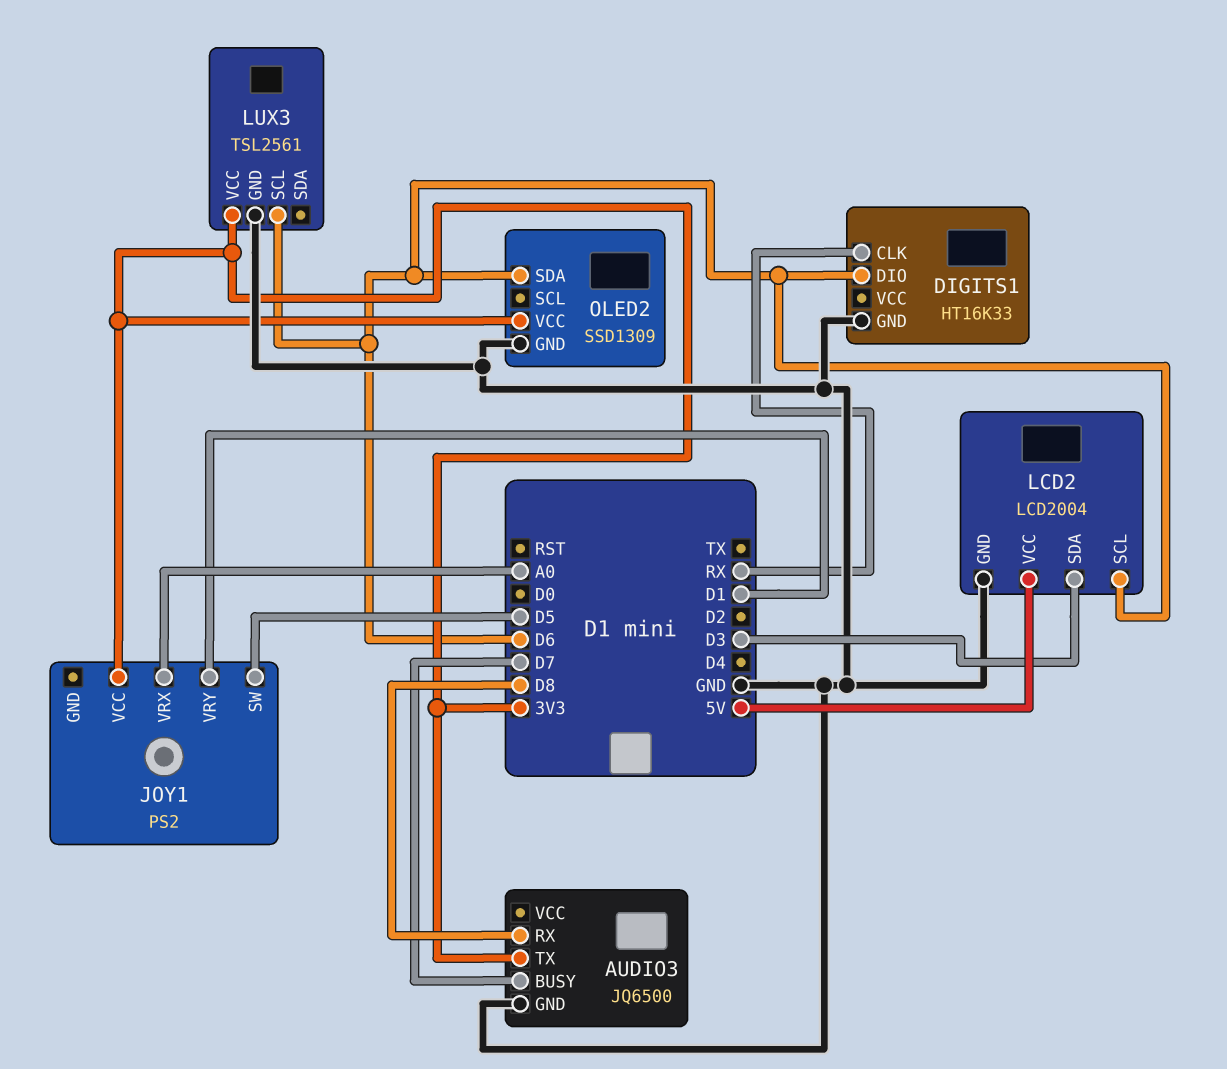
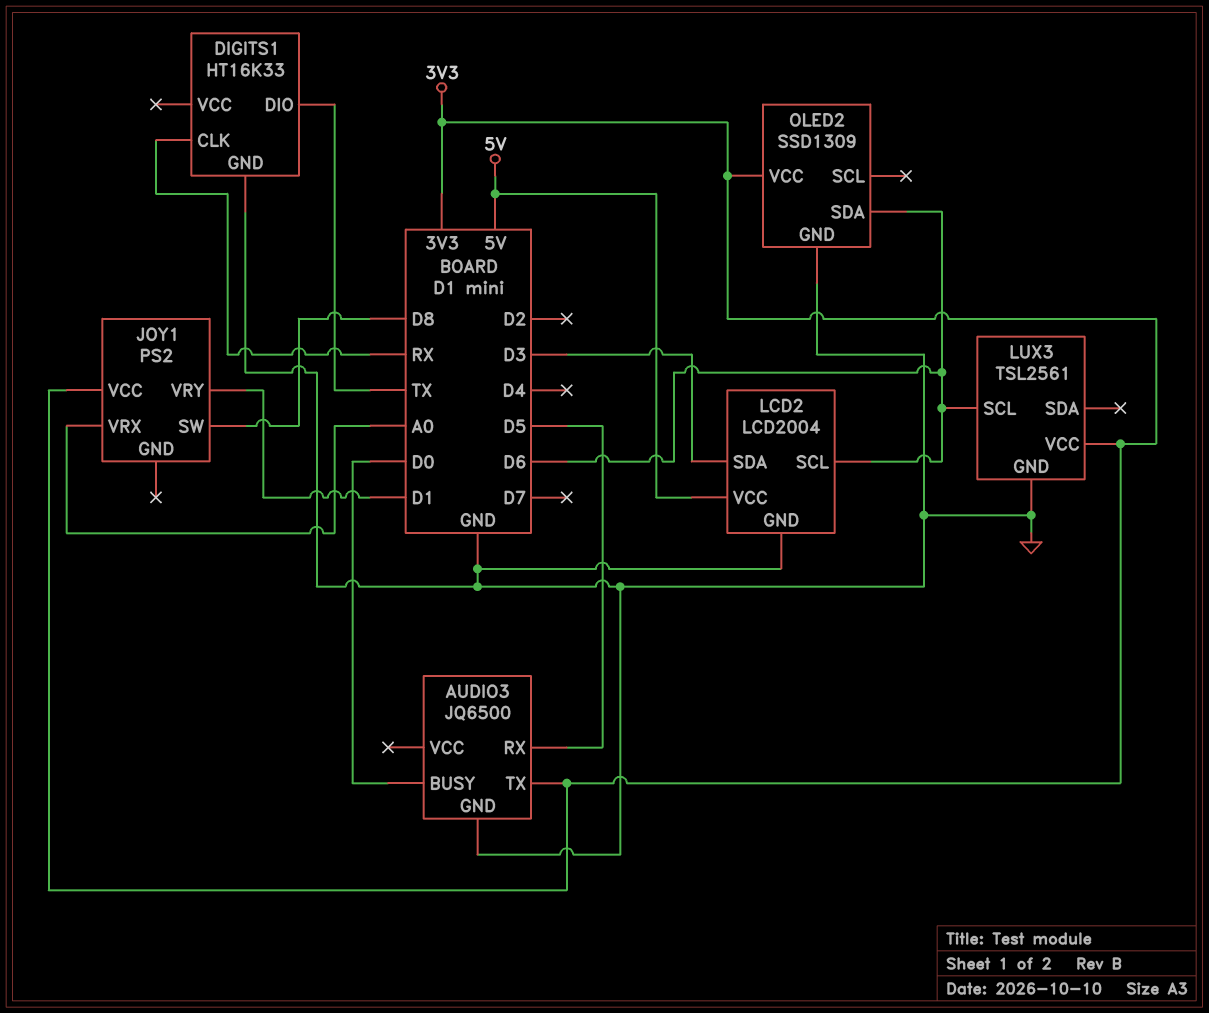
AUDIO3 pin BUSY: D7 -> D0
AUDIO3 pin RX: D8 -> D5
DIGITS1 pin DIO: D6 -> TX
JOY1 pin SW: D5 -> D8

